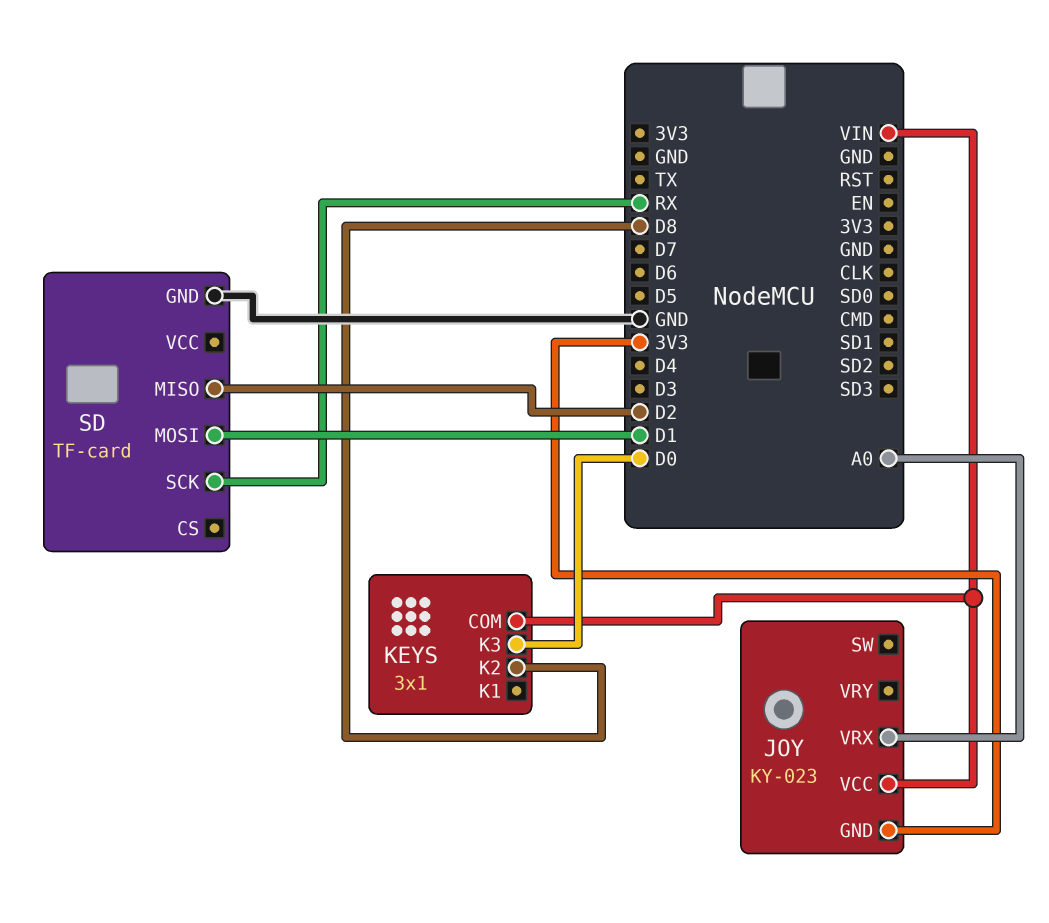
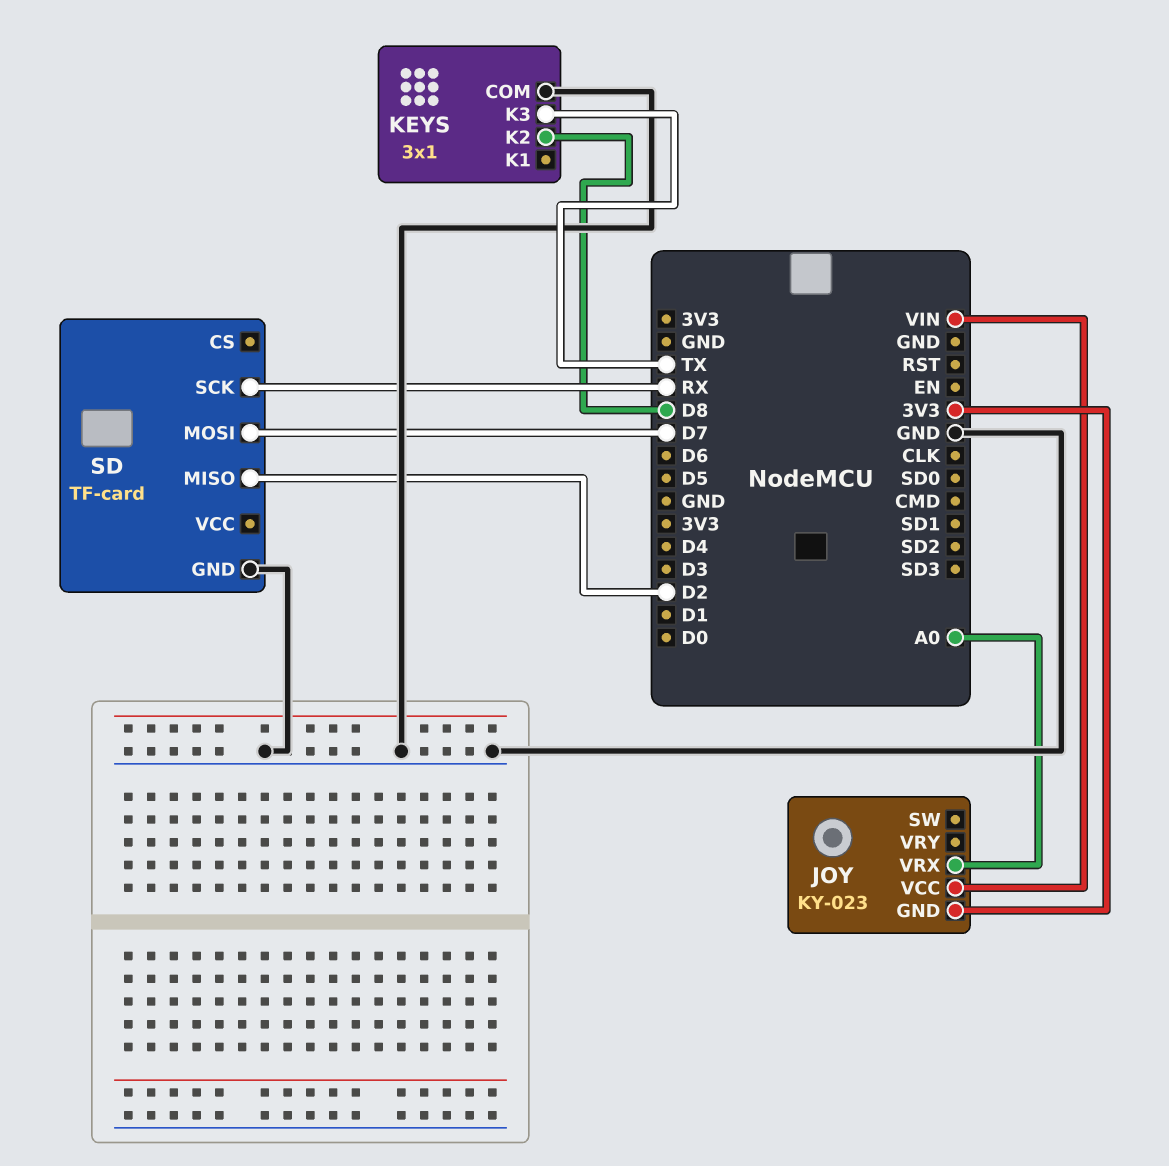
KEYS pin COM: VIN -> GND
KEYS pin K3: D0 -> TX
SD pin MOSI: D1 -> D7

